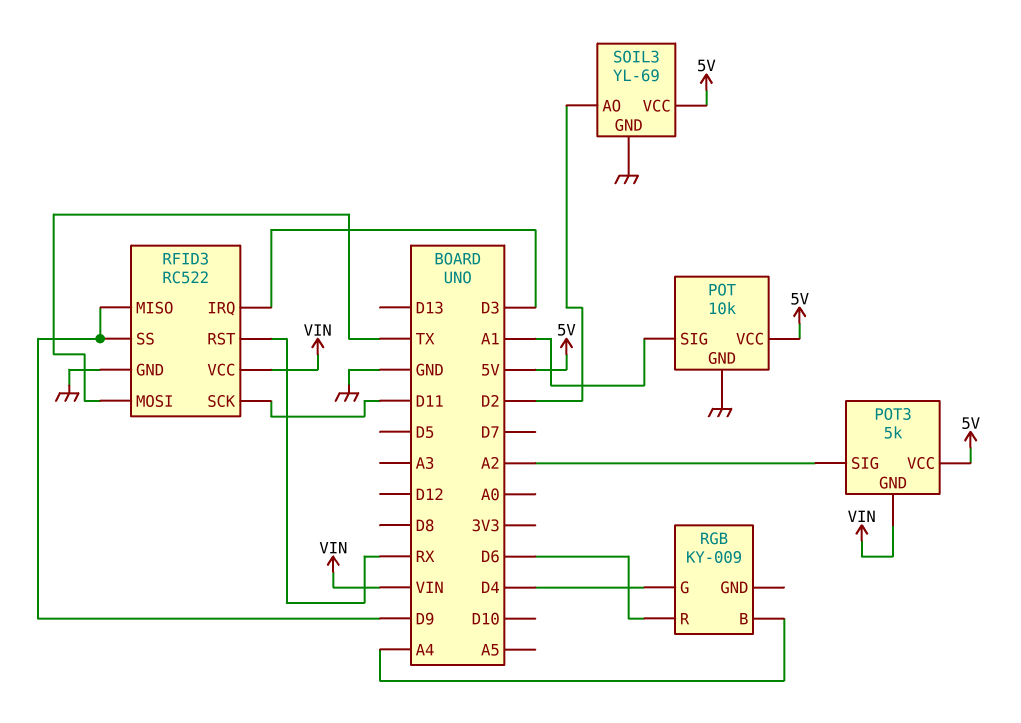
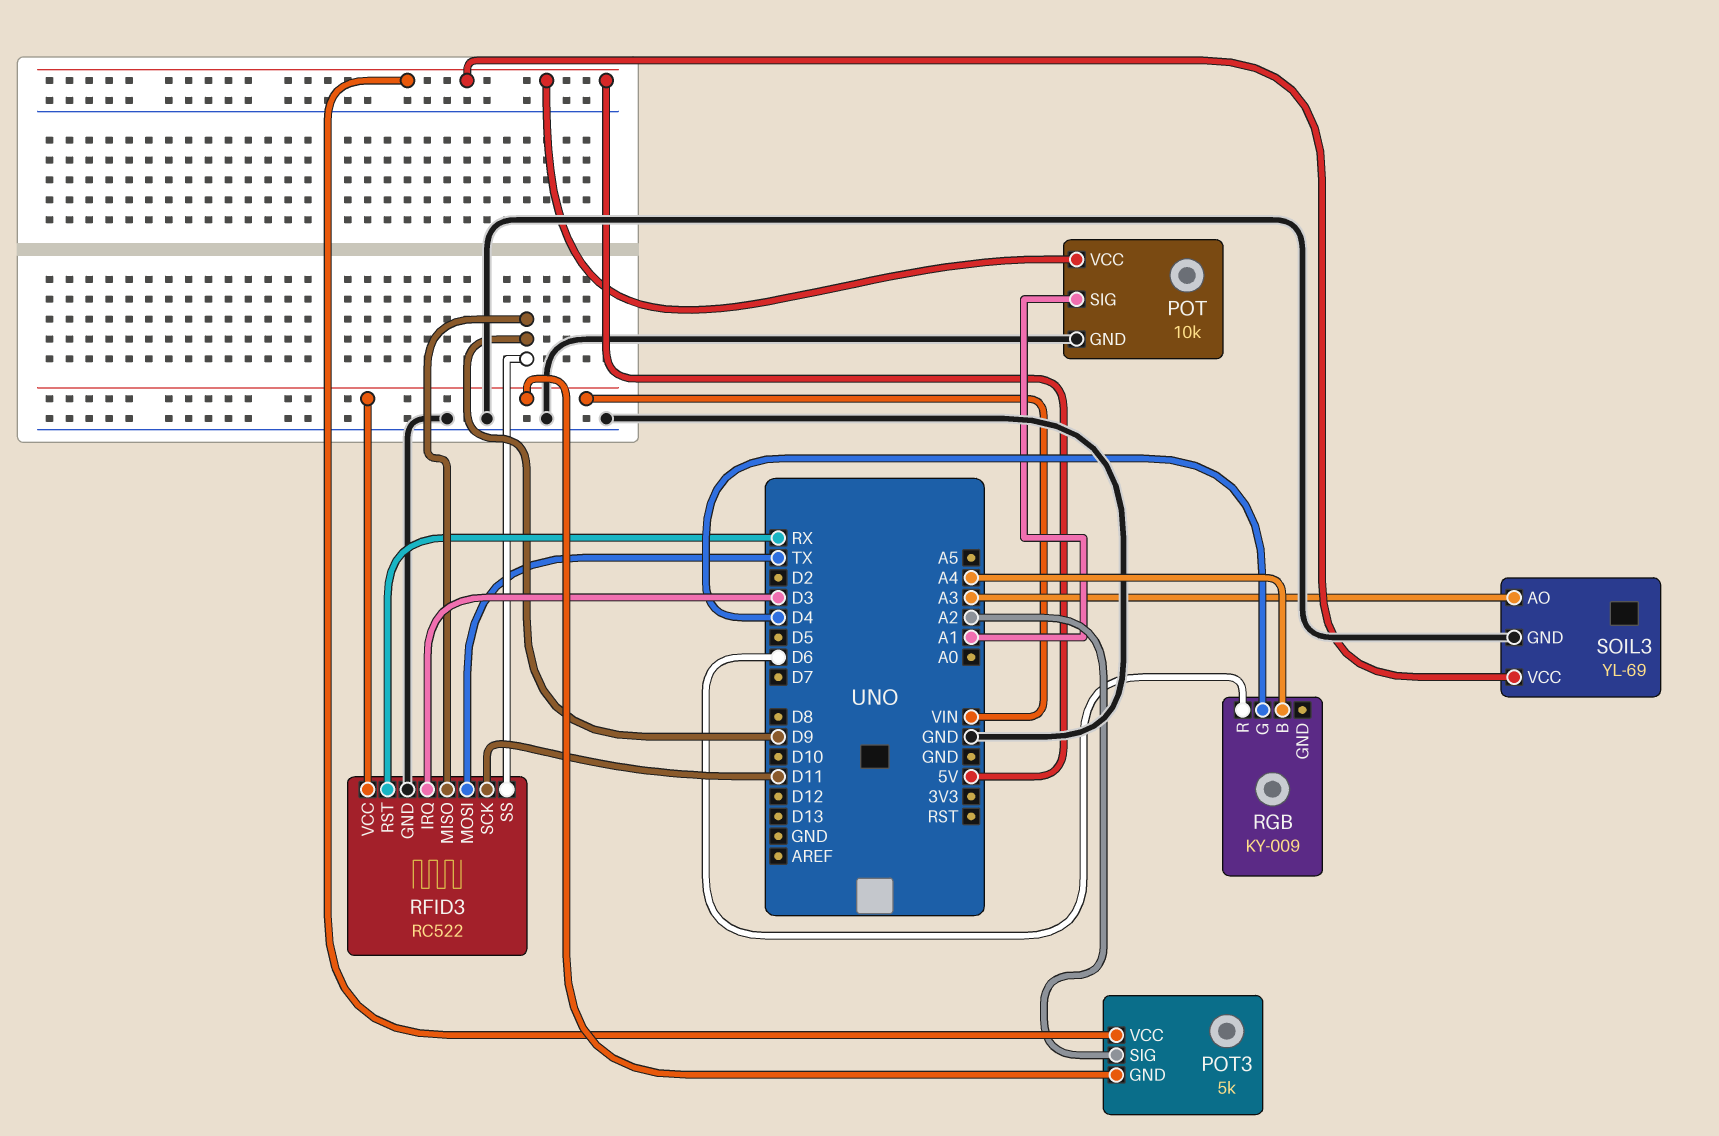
SOIL3 pin AO: D2 -> A3

